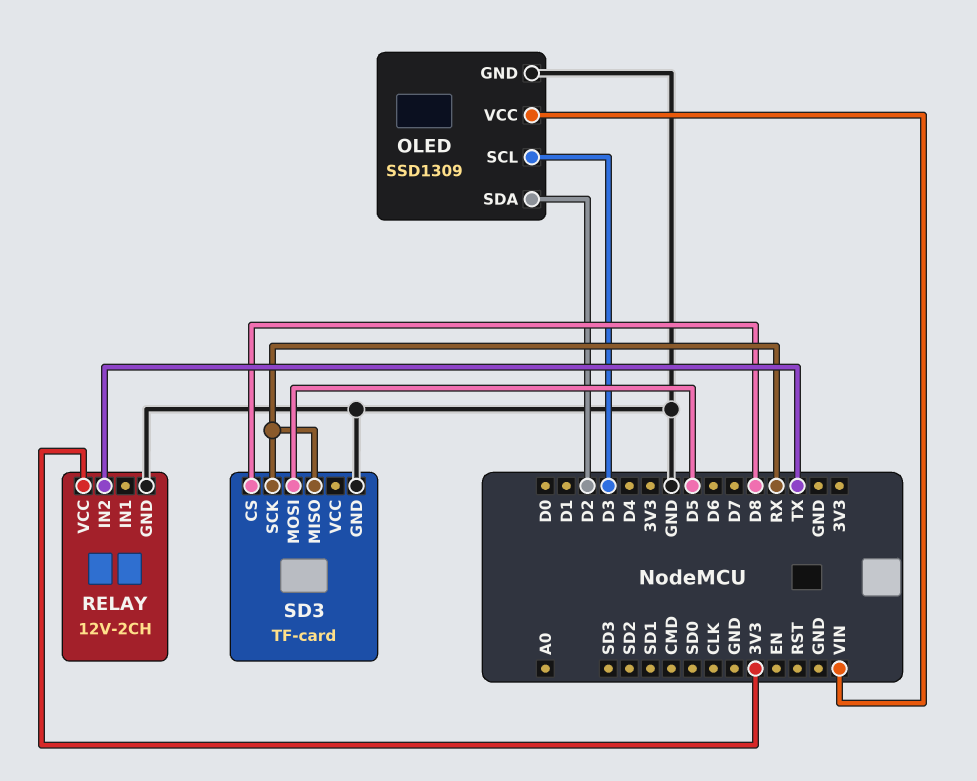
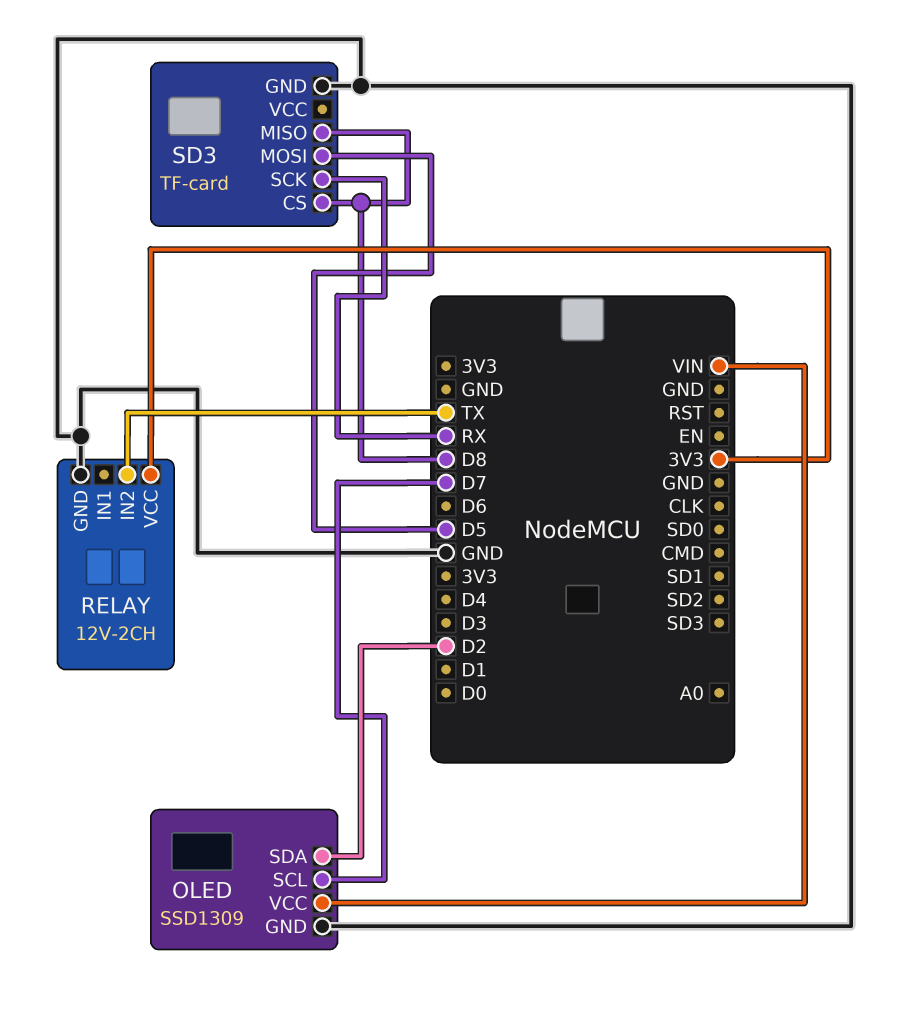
OLED pin SCL: D3 -> D7
SD3 pin MISO: RX -> D8

